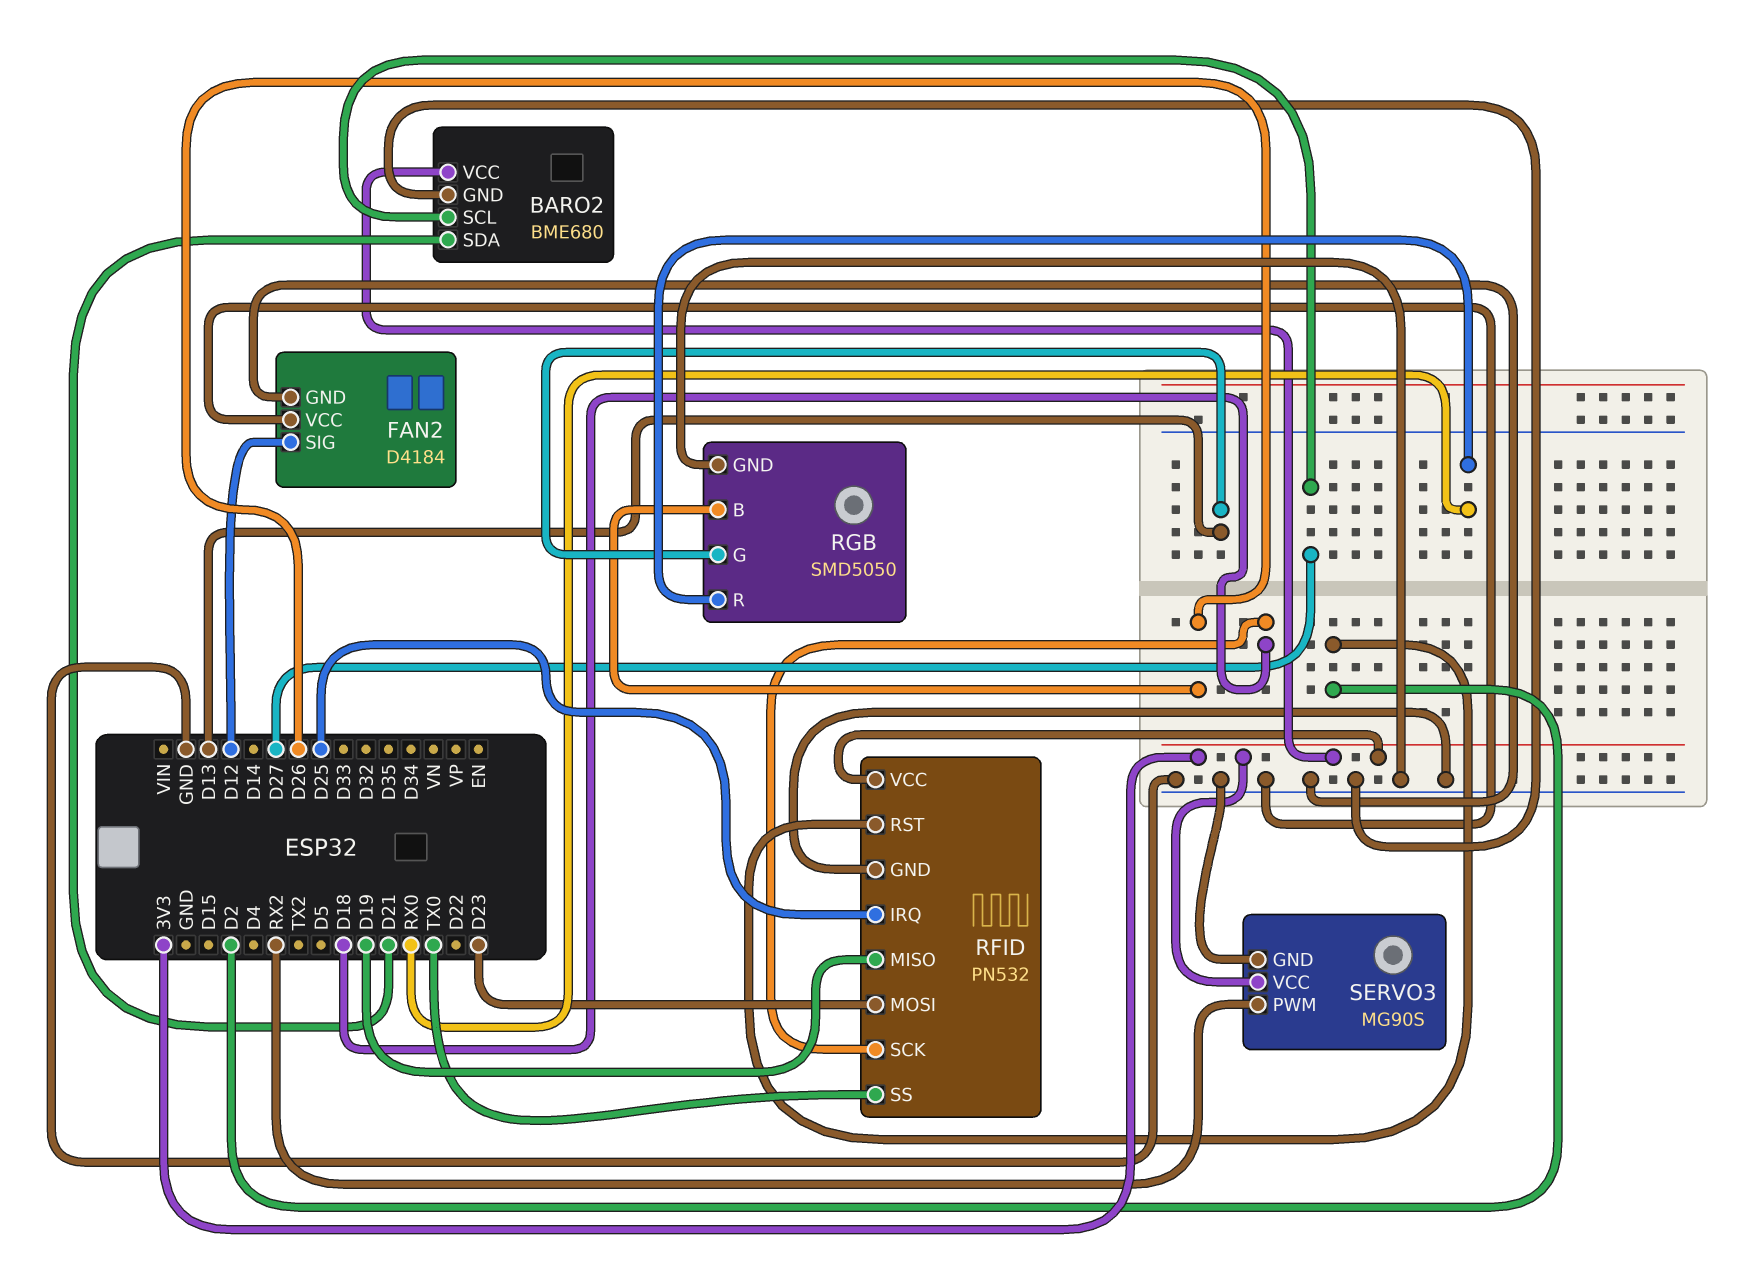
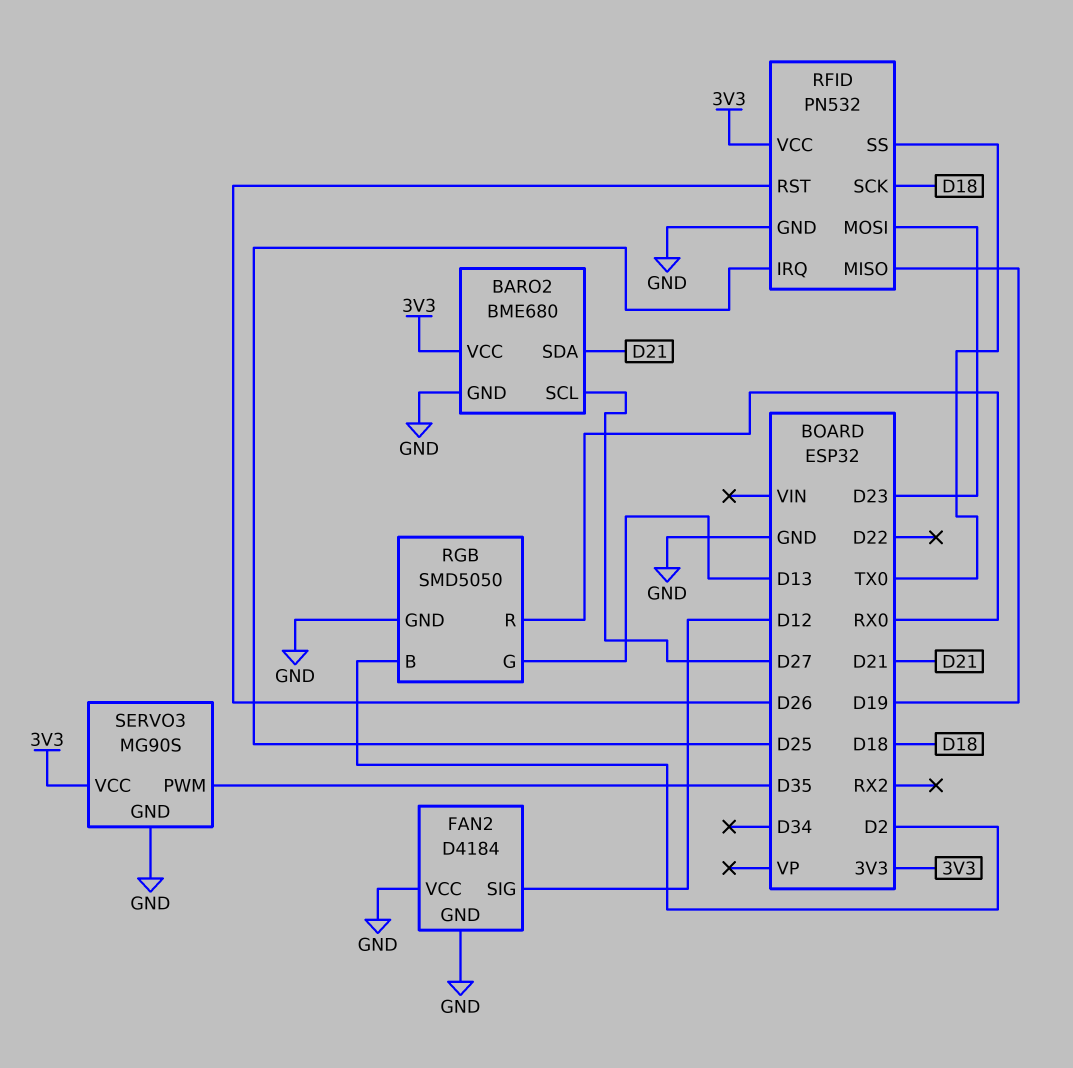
RFID pin RST: D2 -> D26
RGB pin B: D26 -> D2
SERVO3 pin PWM: RX2 -> D35

